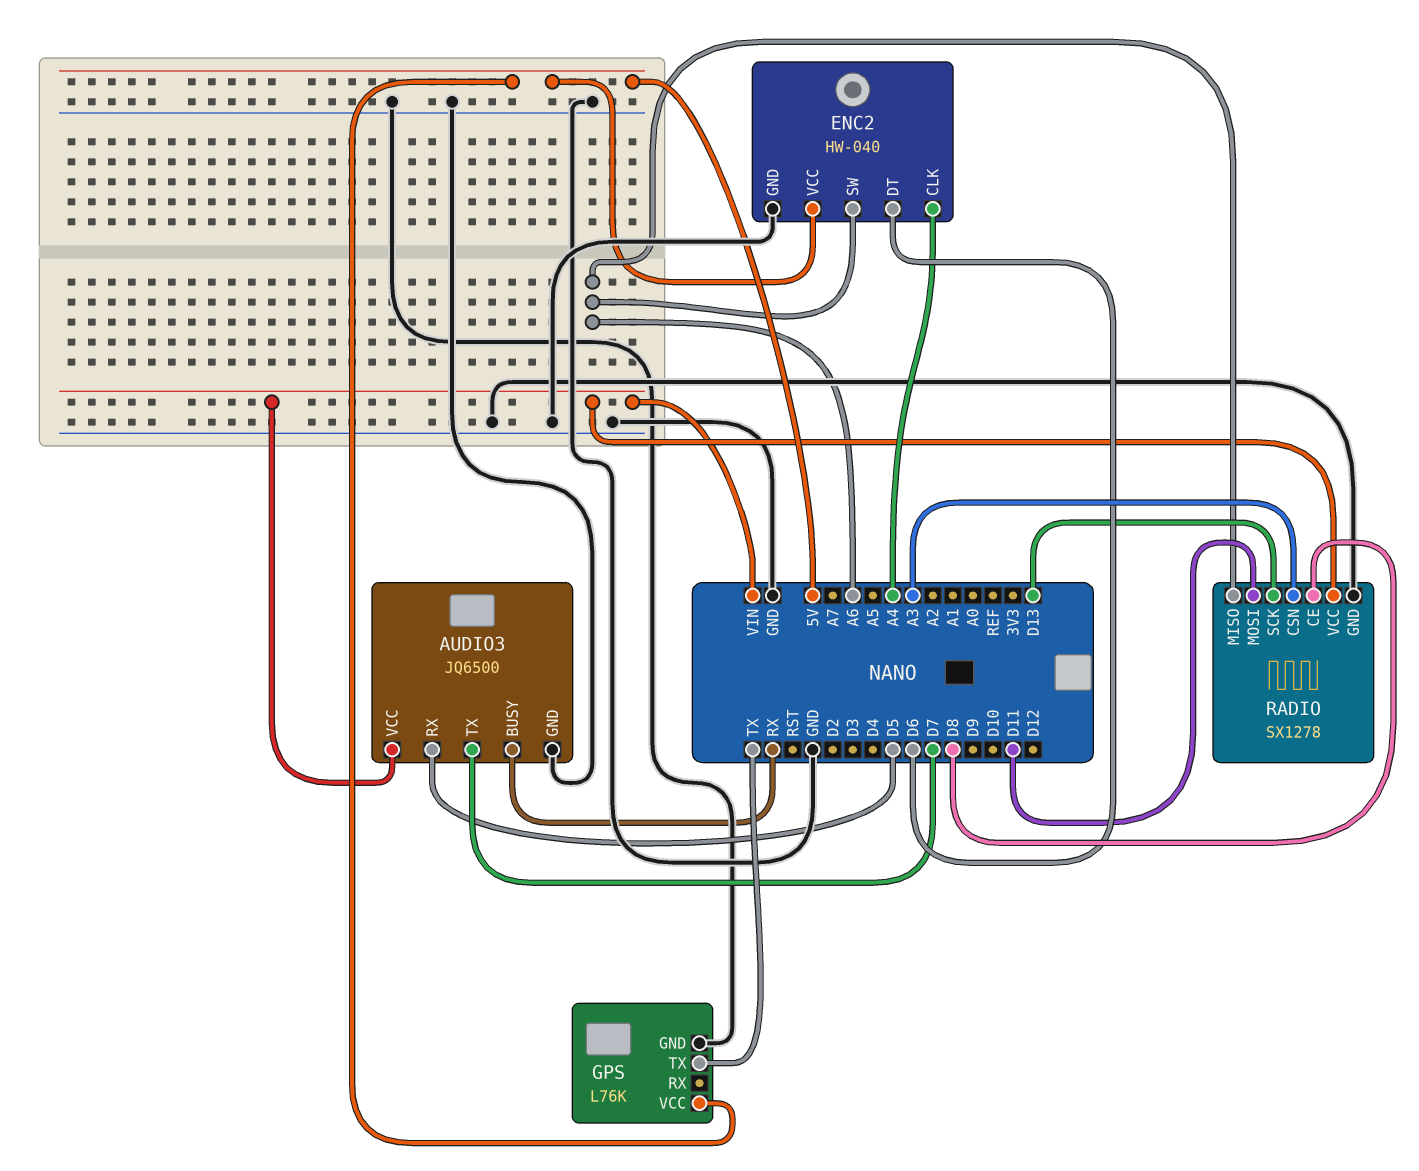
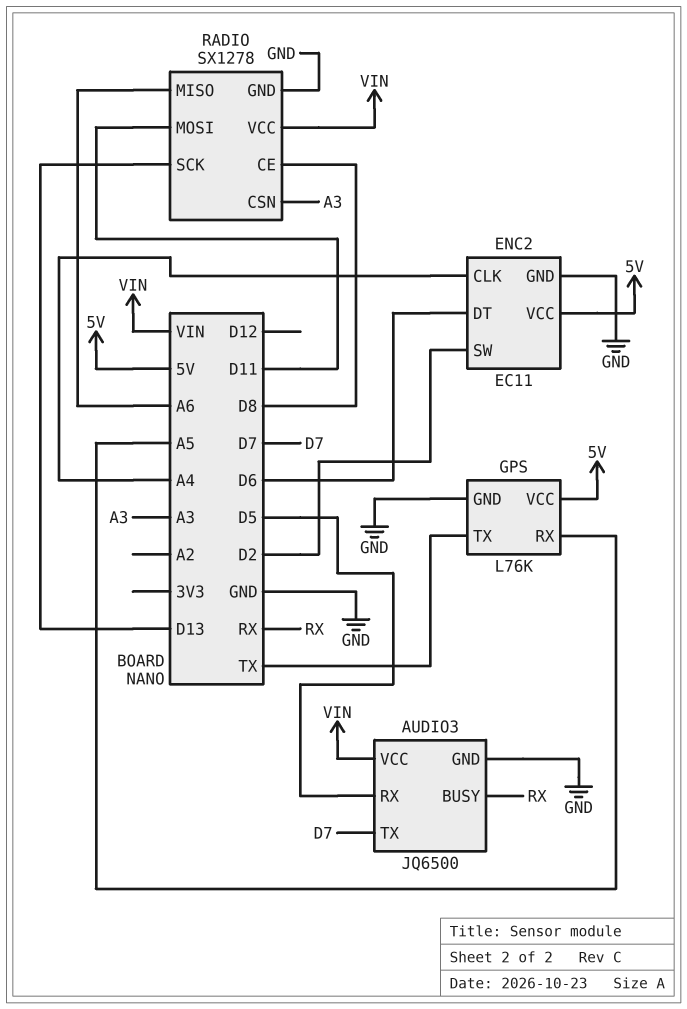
ENC2: HW-040 -> EC11
ENC2 pin SW: A6 -> D2
GPS pin RX: none -> A5

